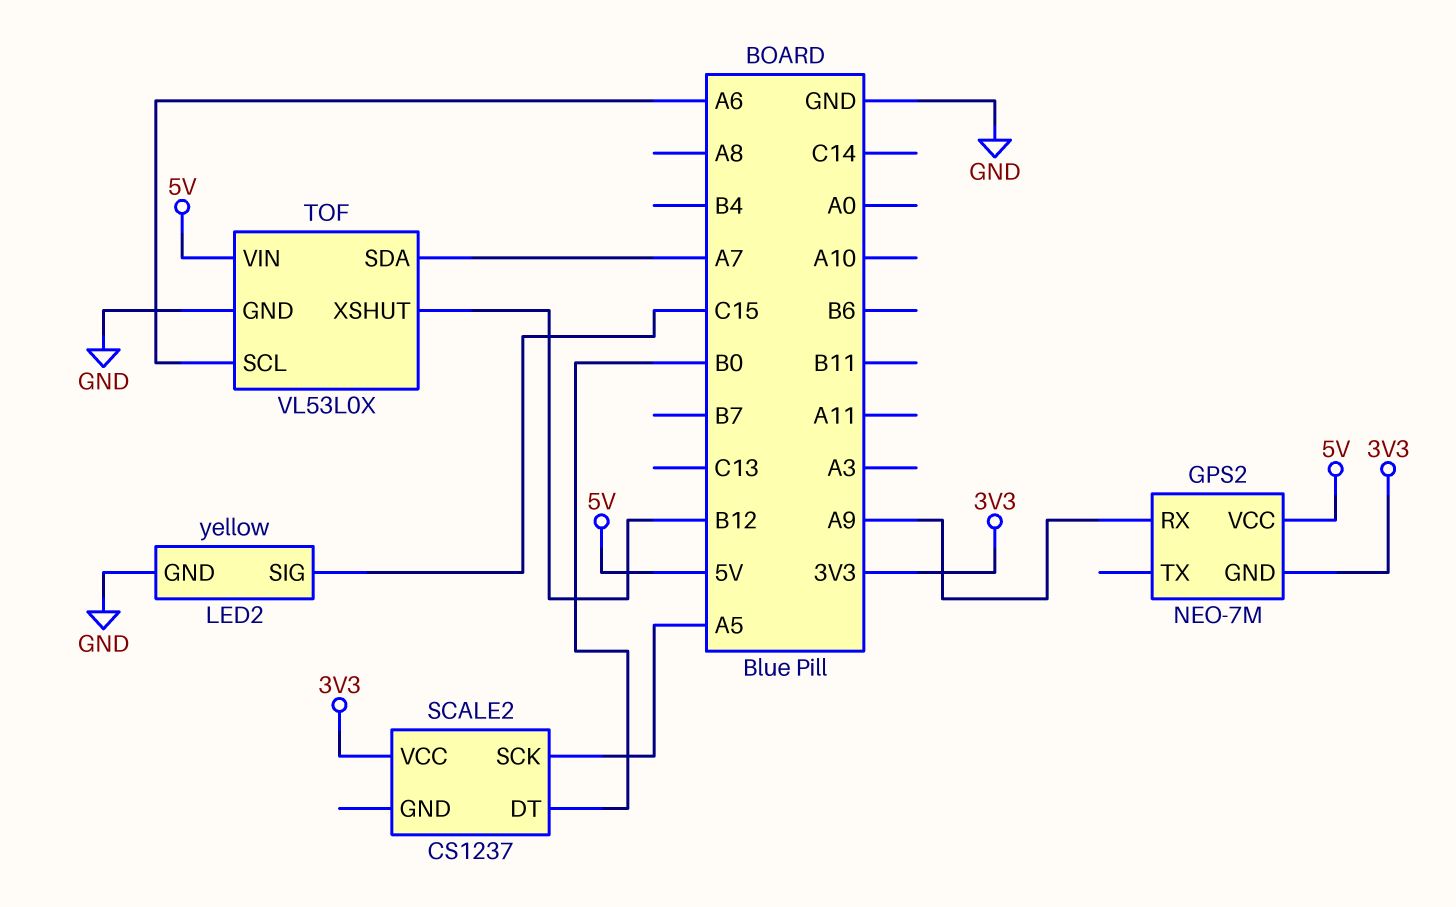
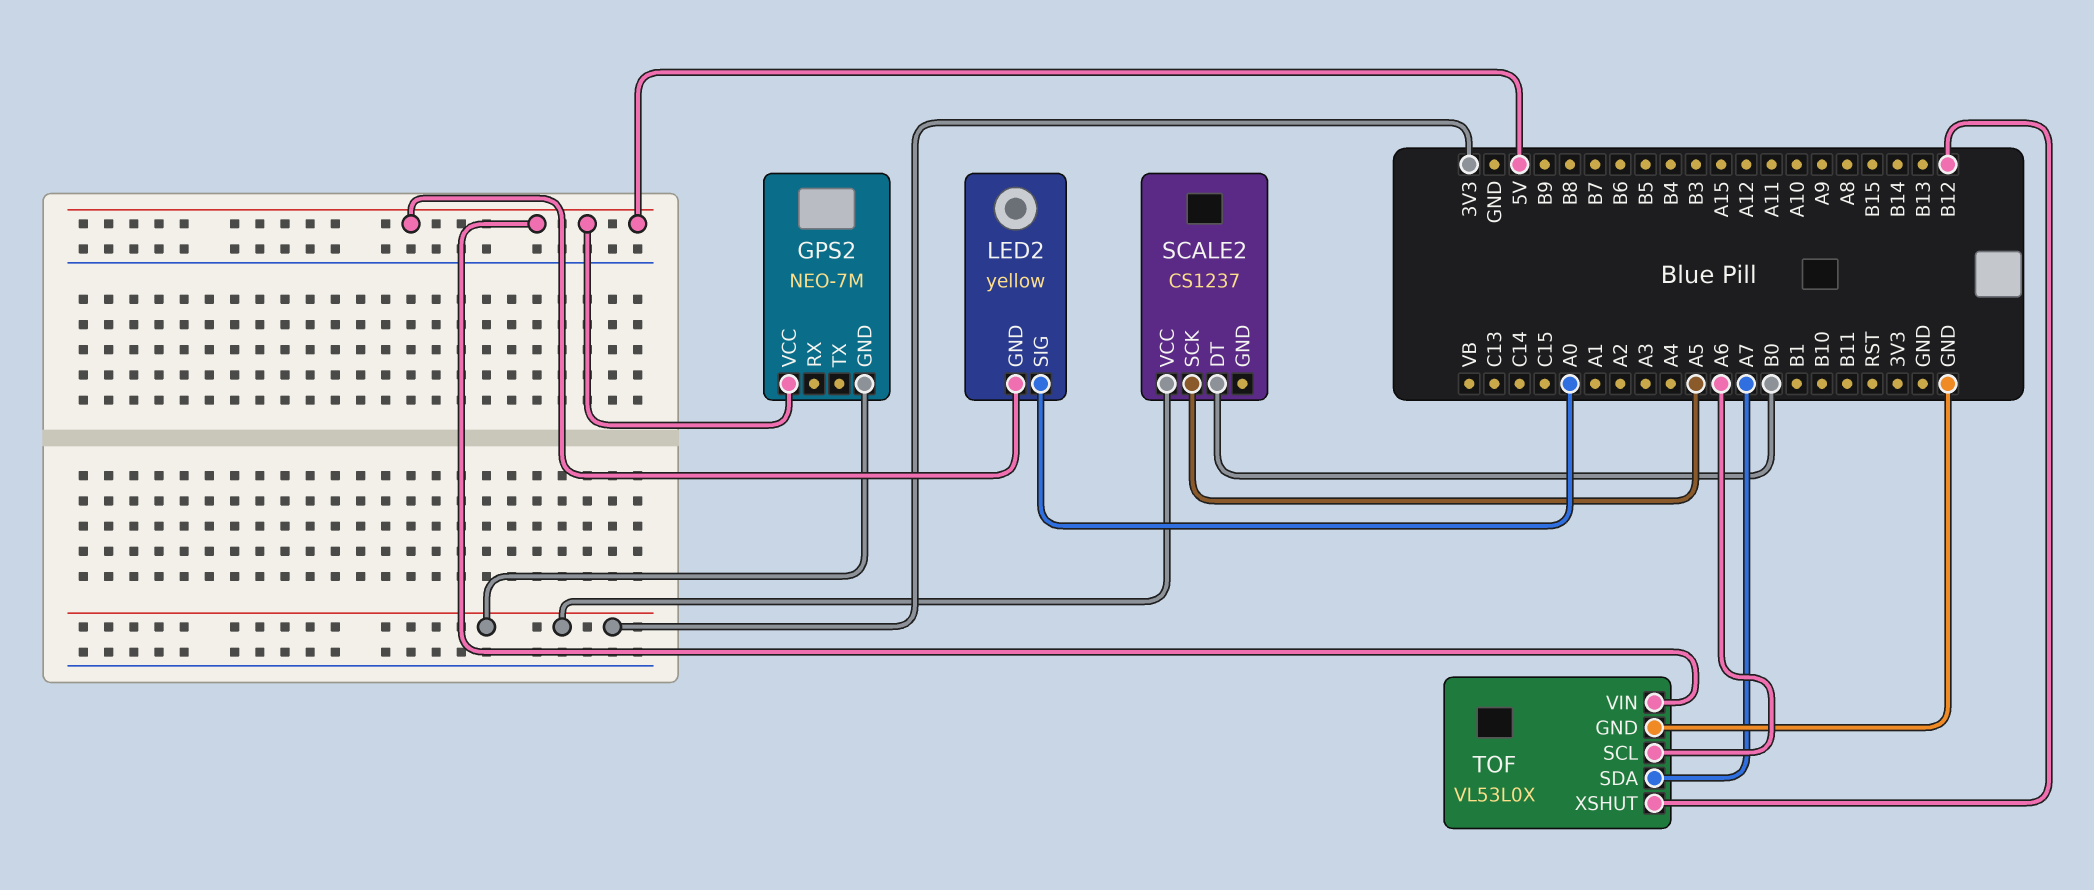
GPS2 pin RX: A9 -> none
LED2 pin GND: GND -> 5V
LED2 pin SIG: C15 -> A0

